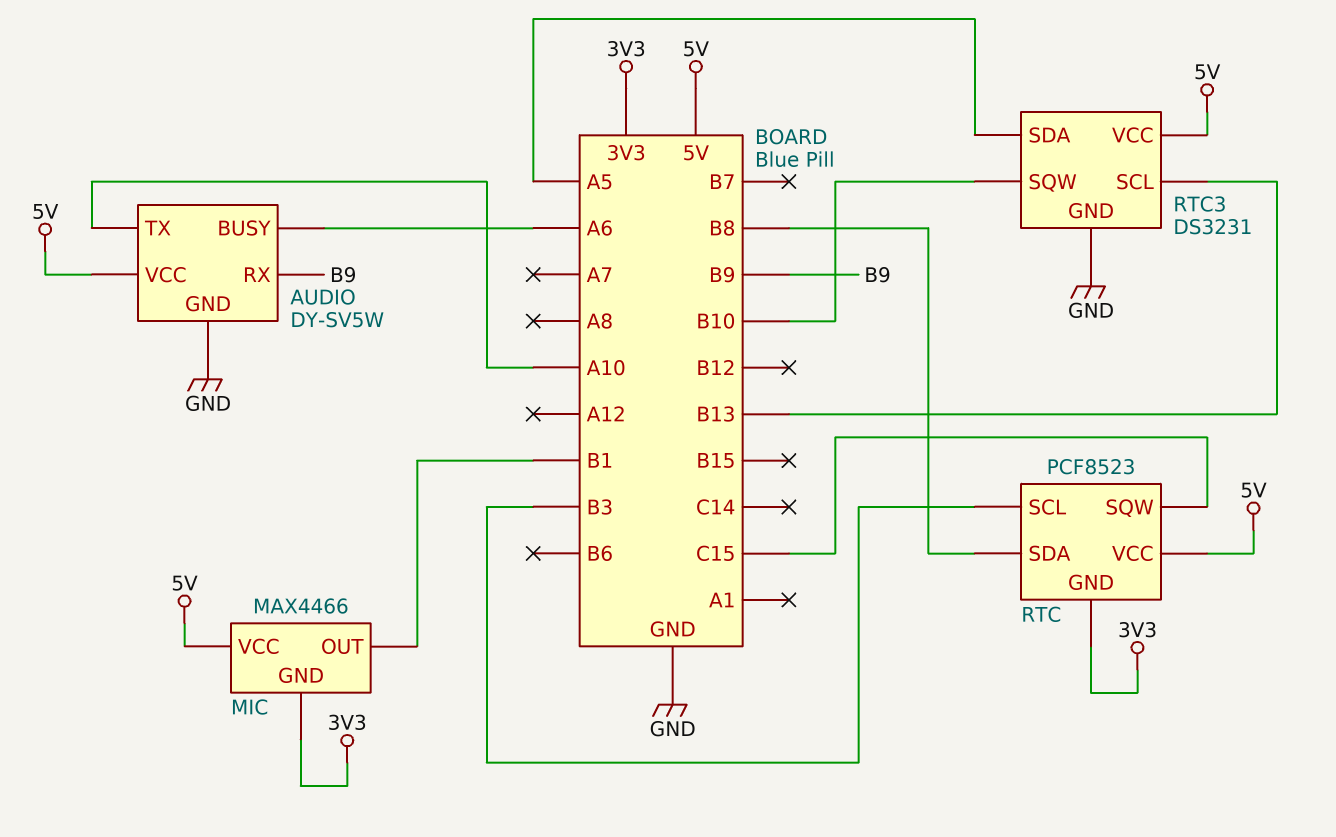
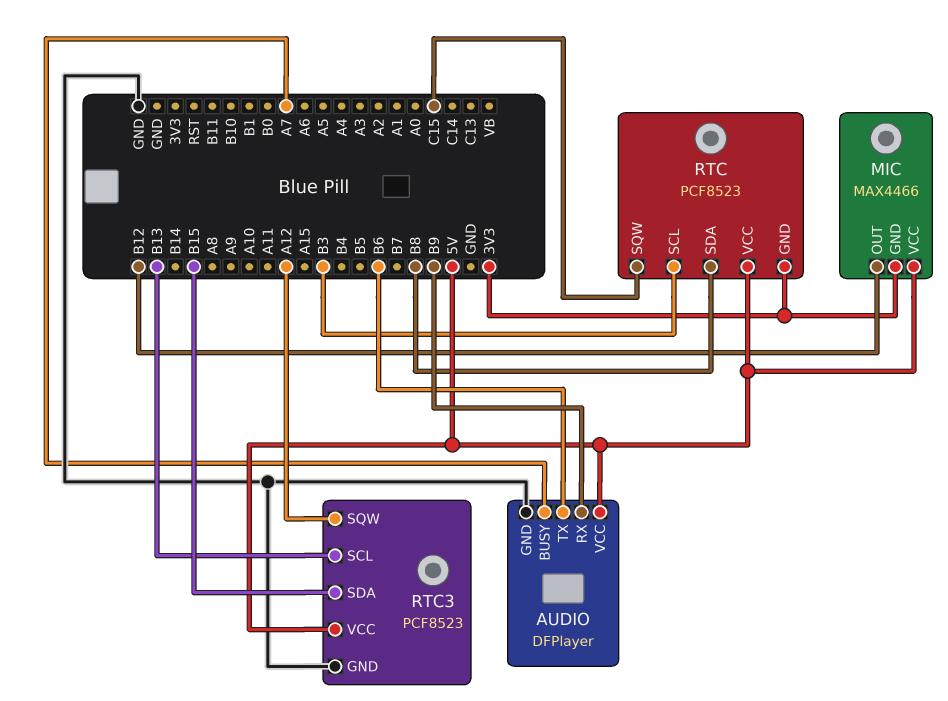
AUDIO: DY-SV5W -> DFPlayer
AUDIO pin BUSY: A6 -> A7
AUDIO pin TX: A10 -> B6
MIC pin OUT: B1 -> B12
RTC3: DS3231 -> PCF8523
RTC3 pin SDA: A5 -> B15
RTC3 pin SQW: B10 -> A12

